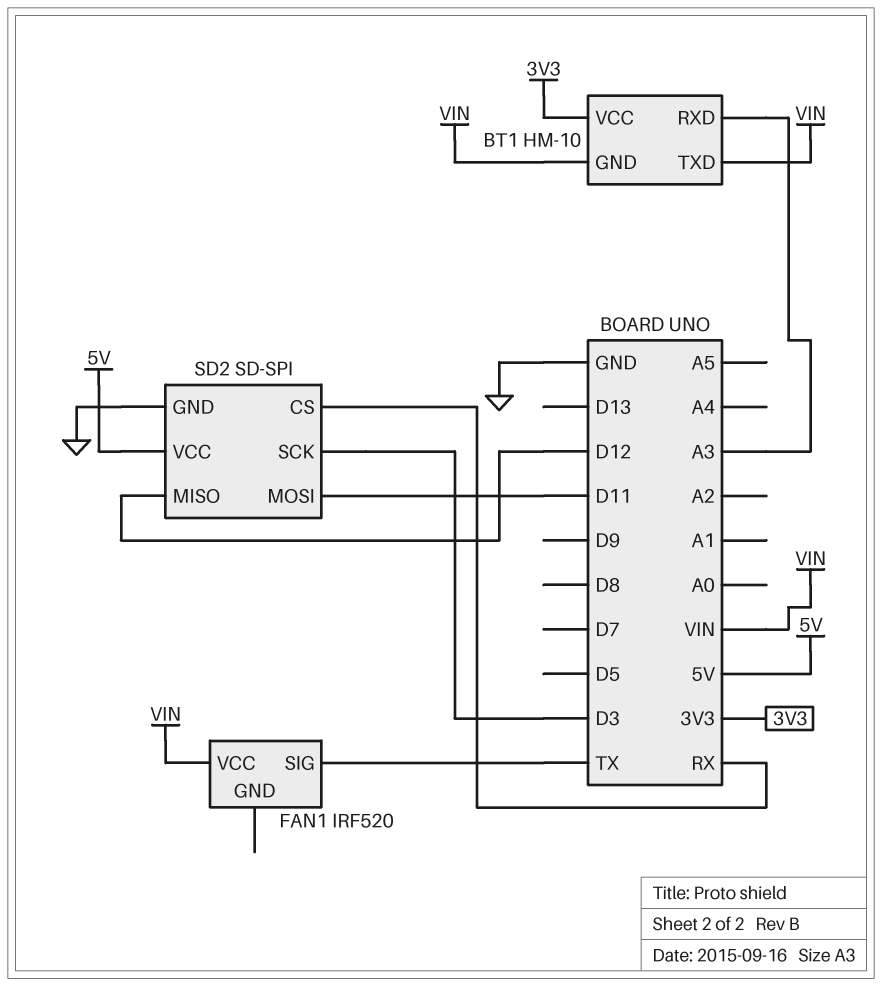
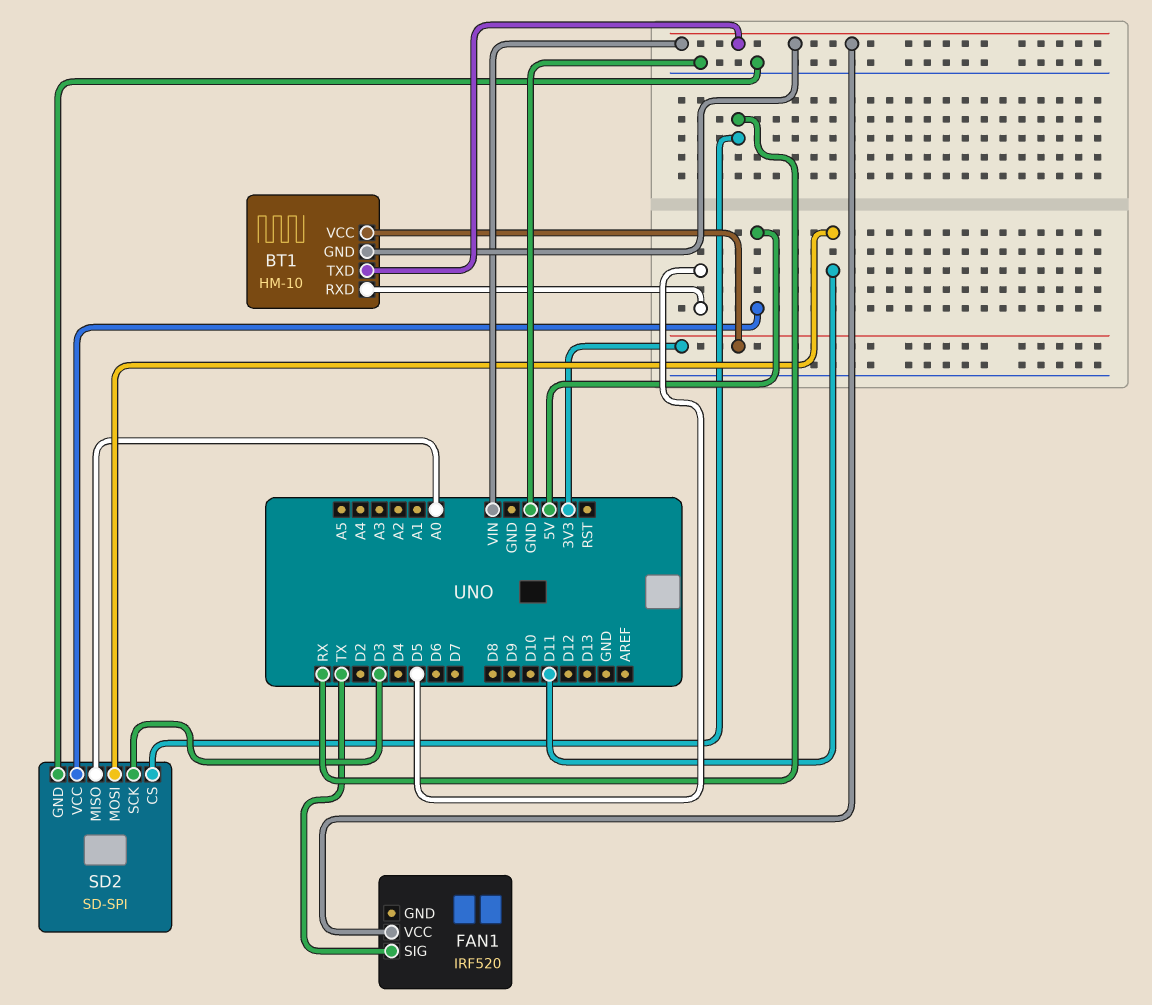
BT1 pin RXD: A3 -> D5
SD2 pin MISO: D12 -> A0

